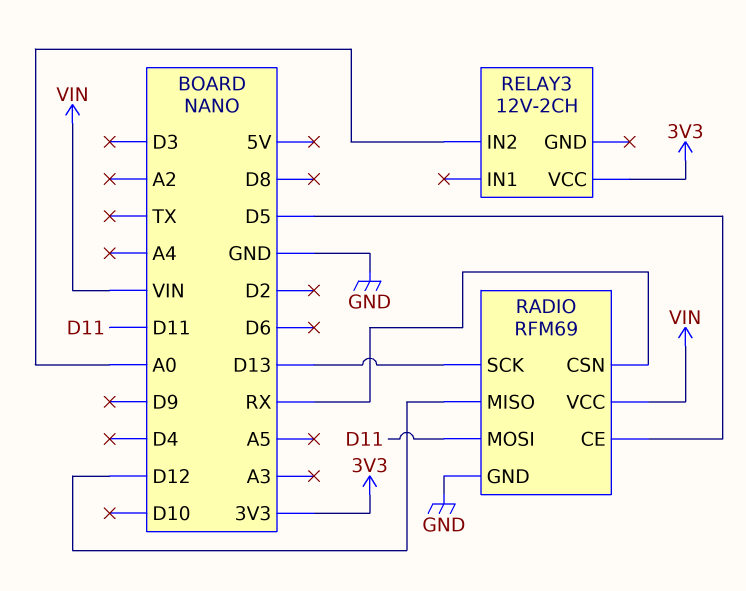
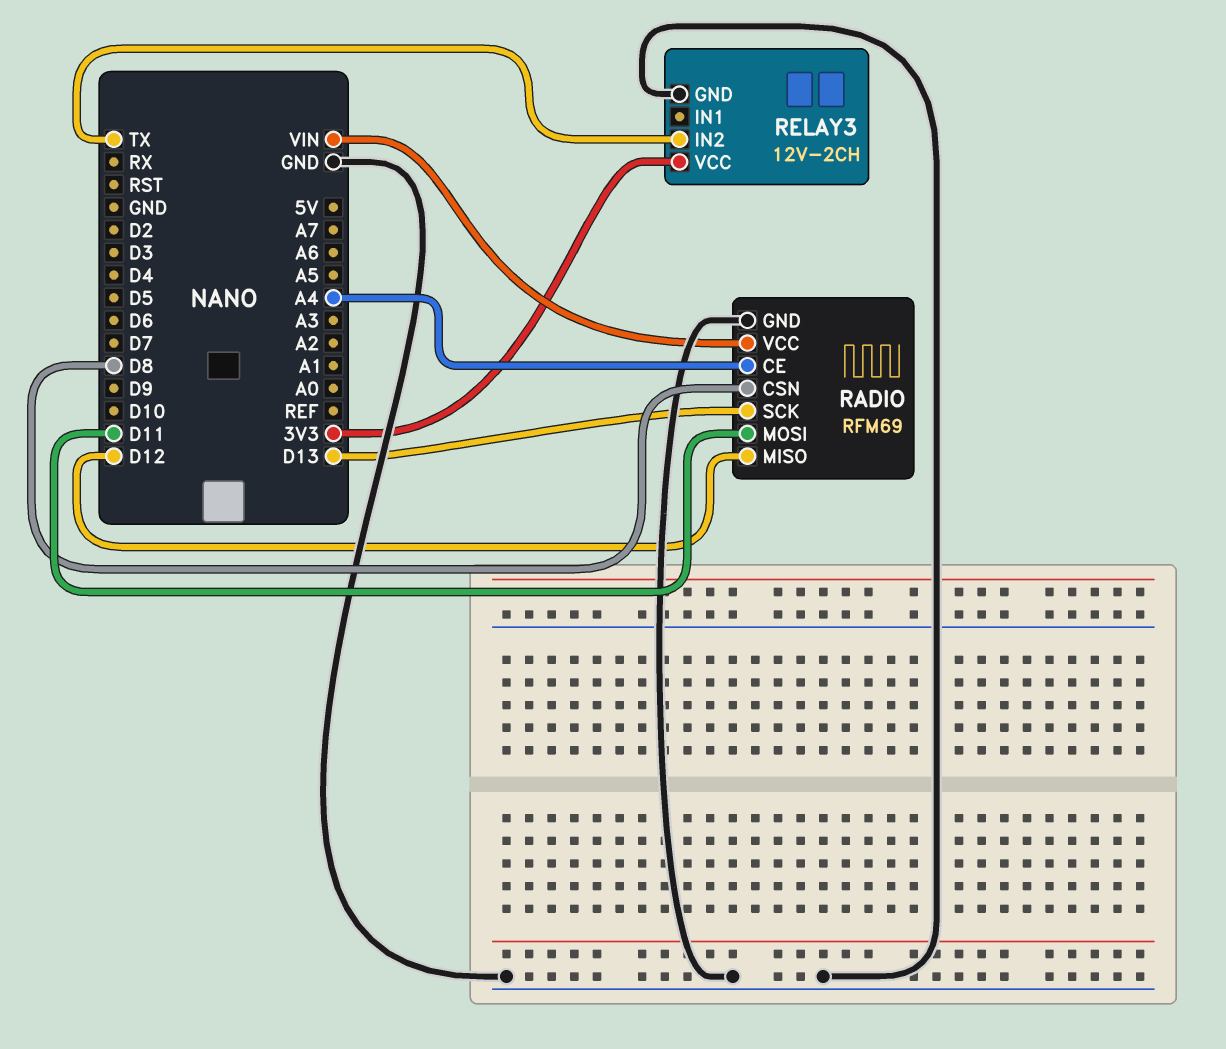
RADIO pin CE: D5 -> A4
RADIO pin CSN: RX -> D8
RELAY3 pin GND: none -> GND
RELAY3 pin IN2: A0 -> TX

